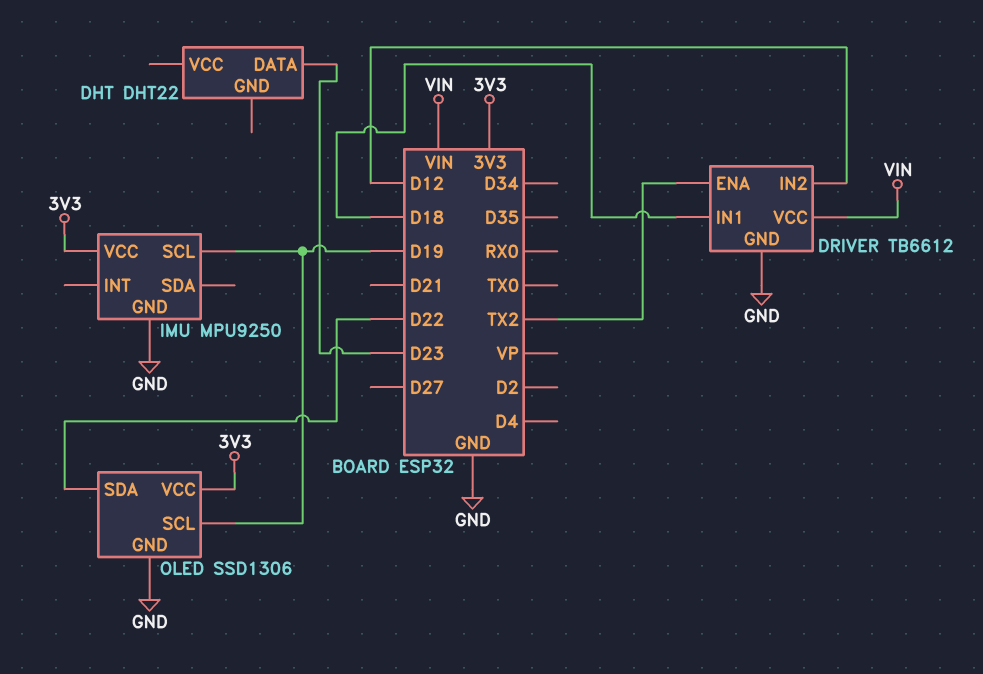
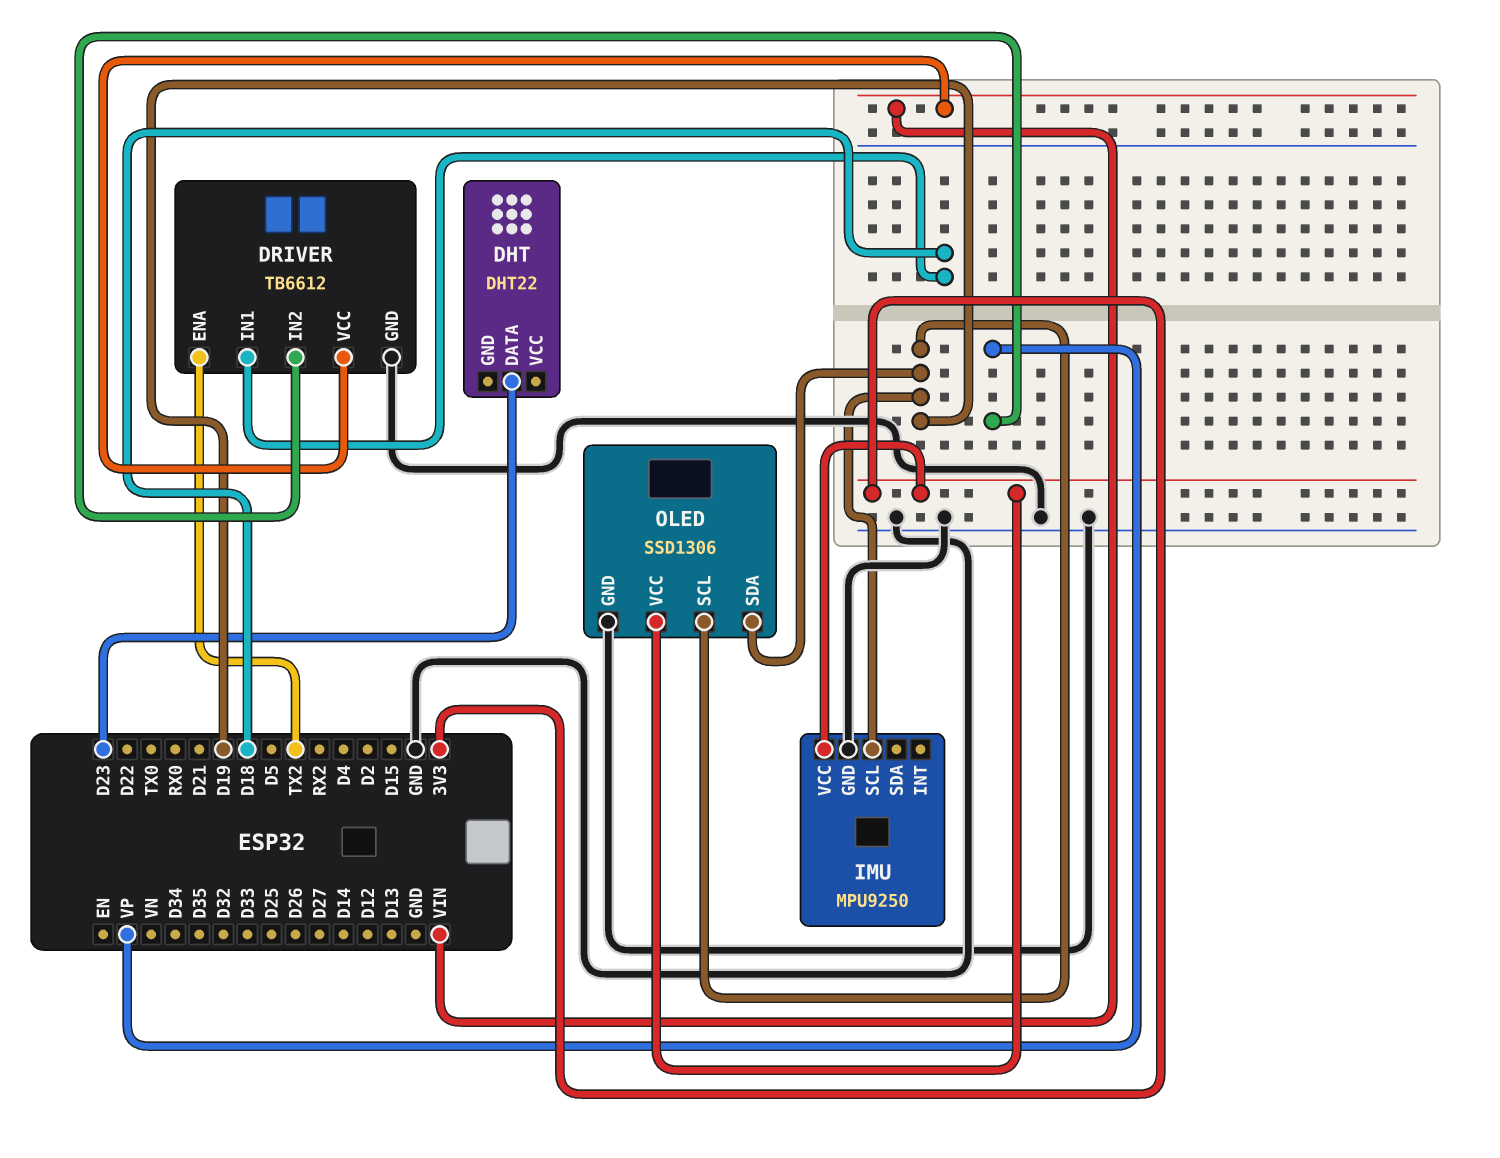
DRIVER pin IN2: D12 -> VP
OLED pin SDA: D22 -> D19

